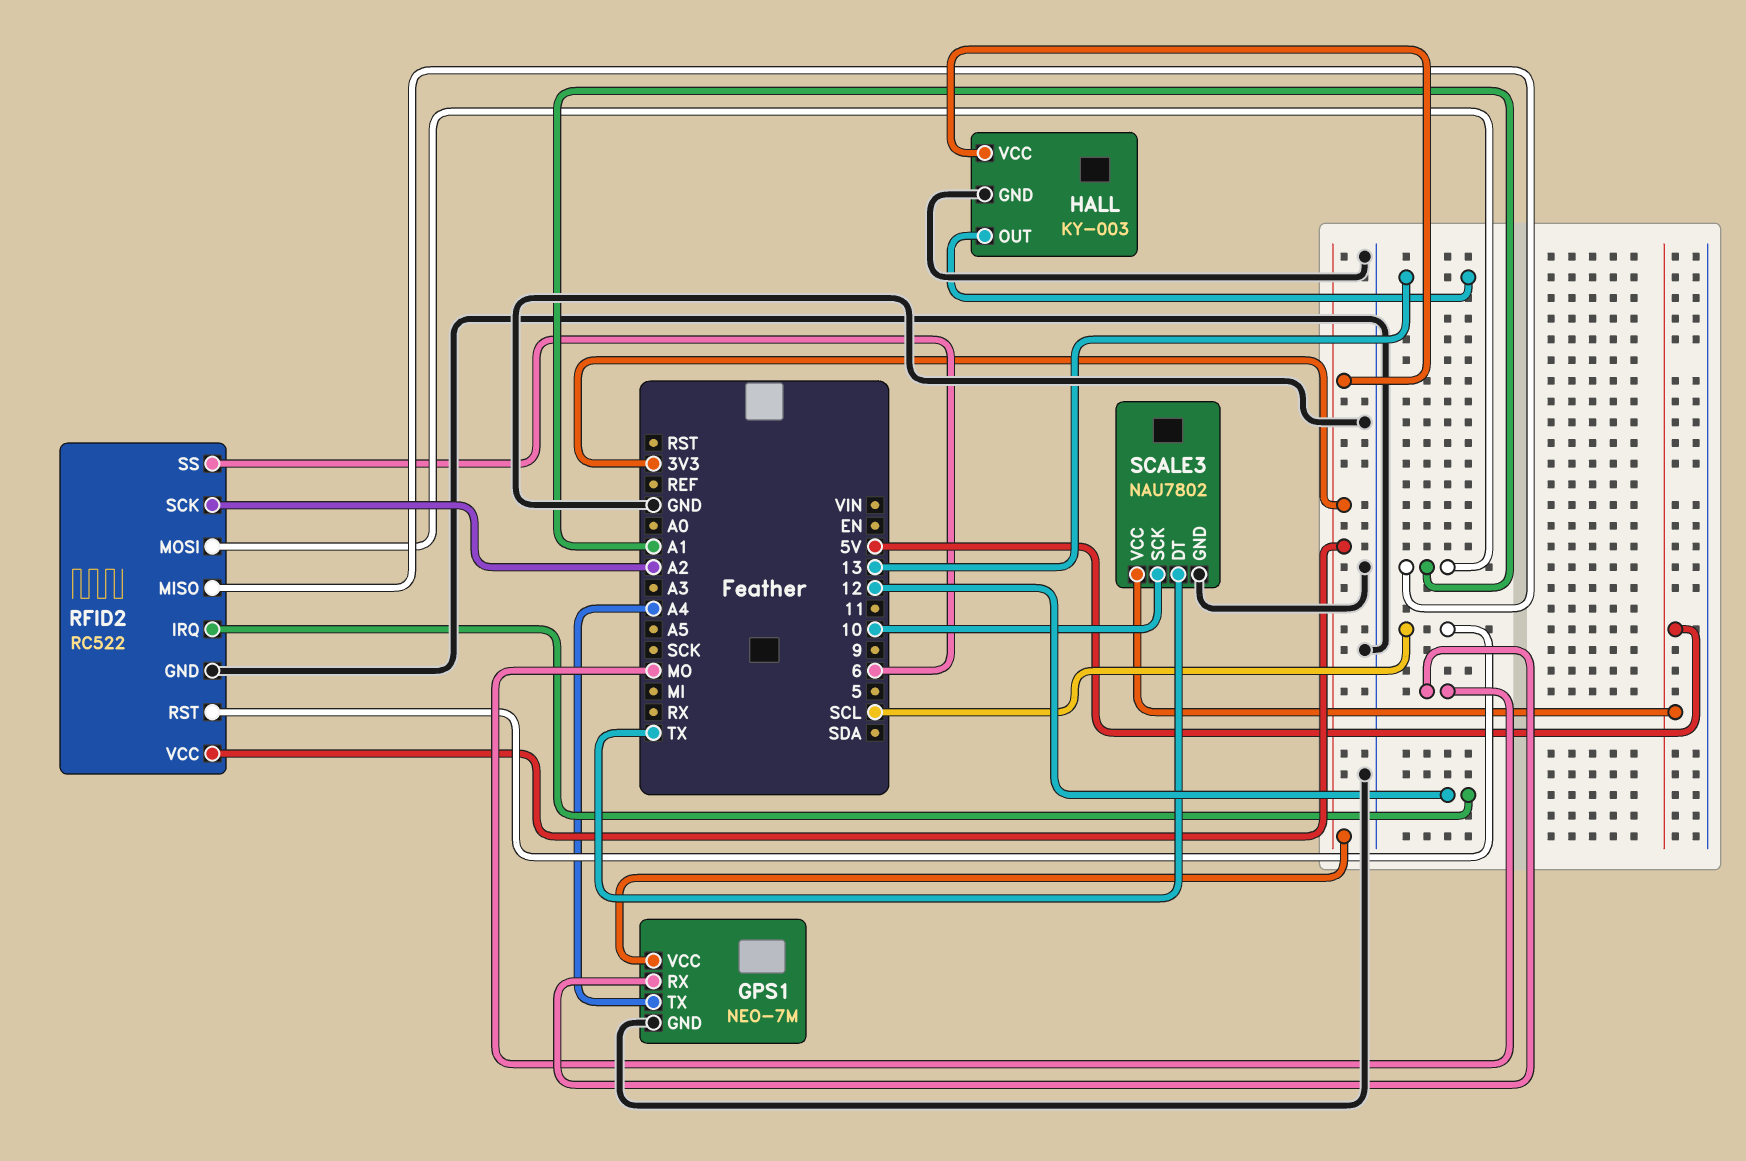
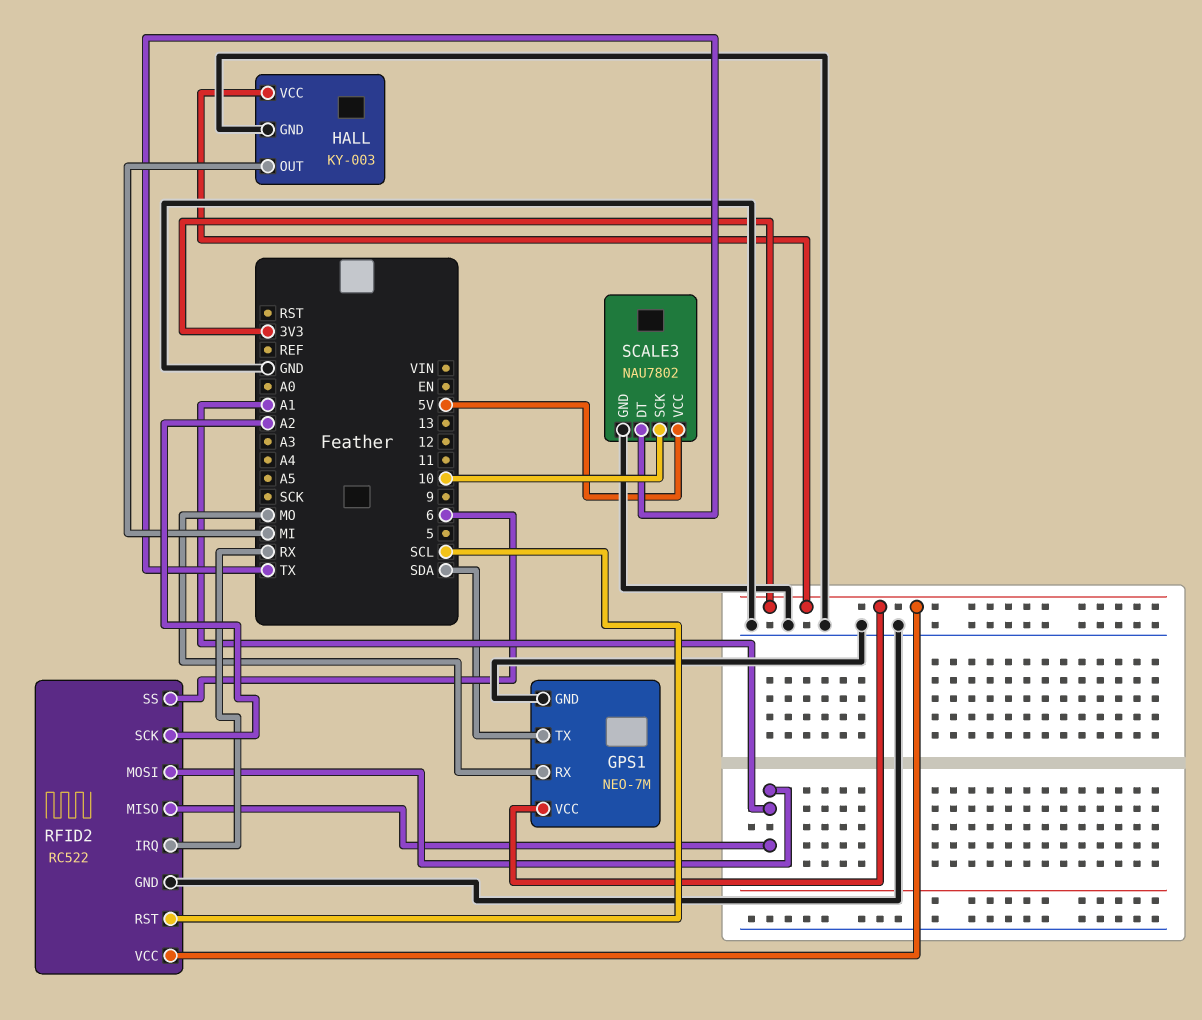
GPS1 pin TX: A4 -> SDA
HALL pin OUT: 13 -> MI
RFID2 pin IRQ: 12 -> RX

